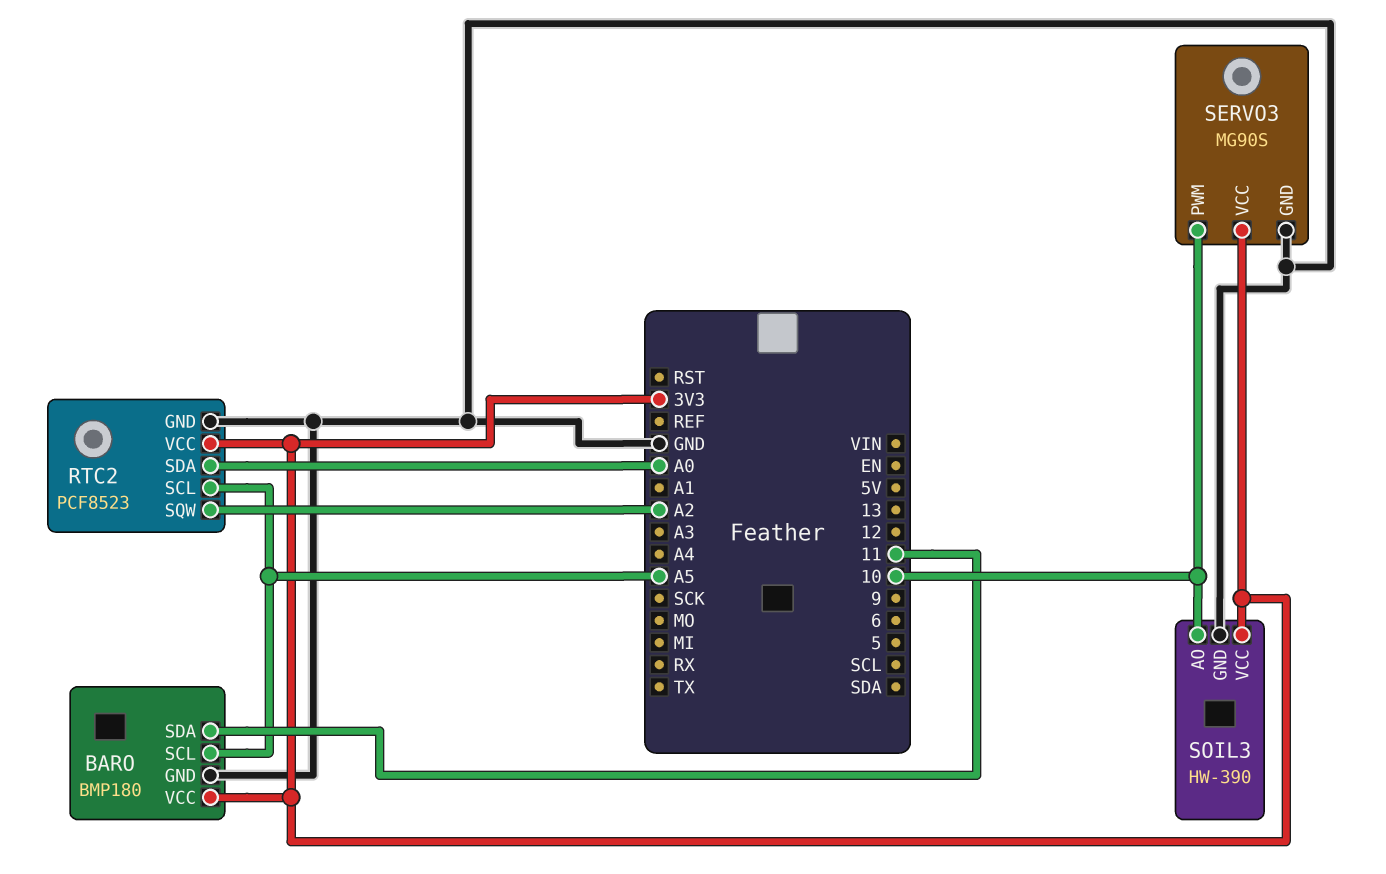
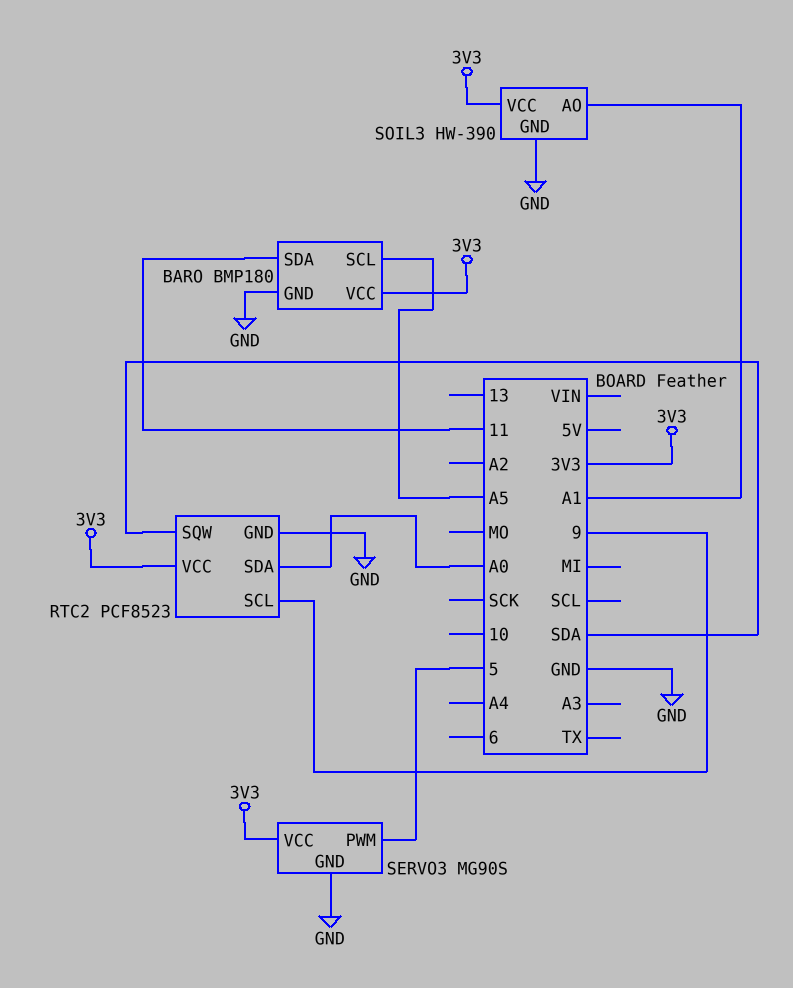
RTC2 pin SCL: A5 -> 9
RTC2 pin SQW: A2 -> SDA
SERVO3 pin PWM: 10 -> 5
SOIL3 pin AO: 10 -> A1

